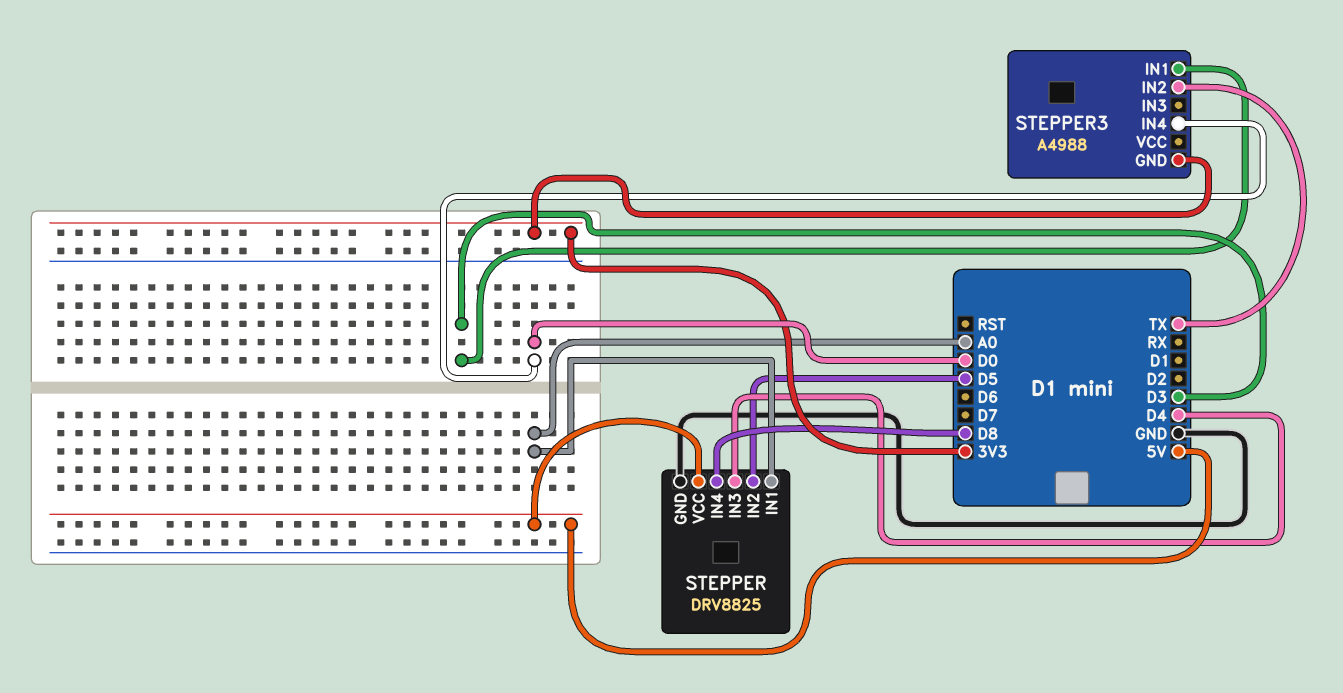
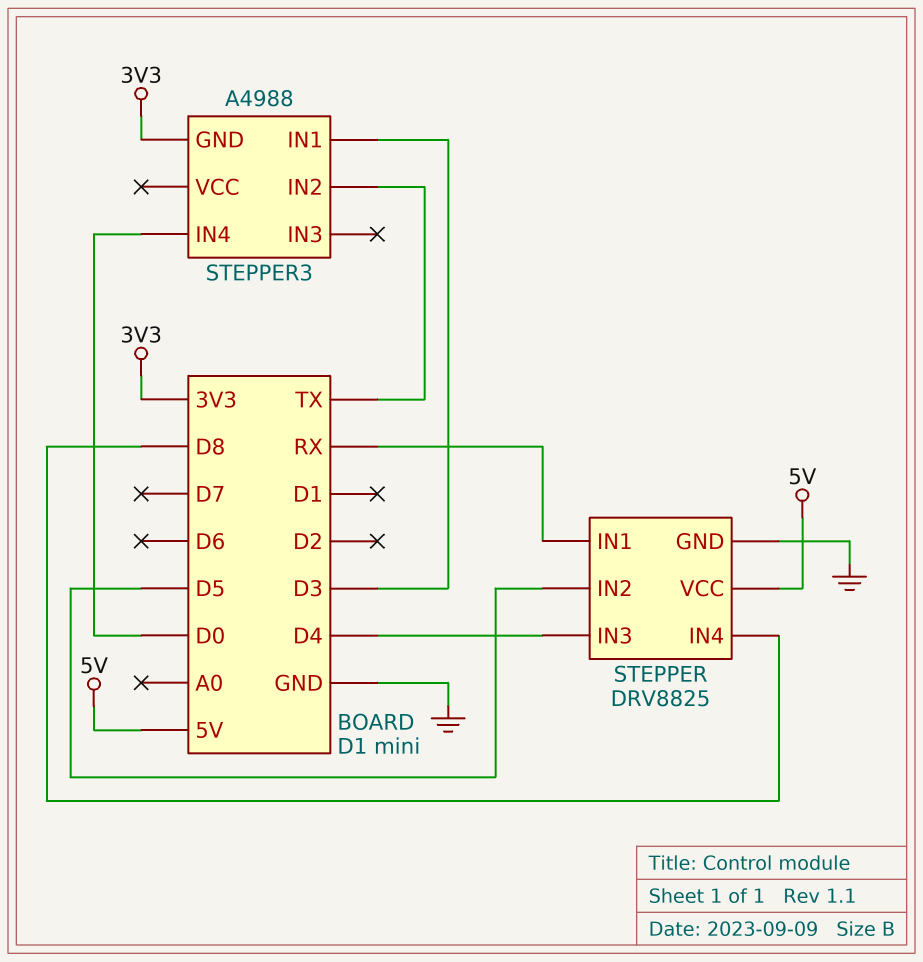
STEPPER pin IN1: A0 -> RX

